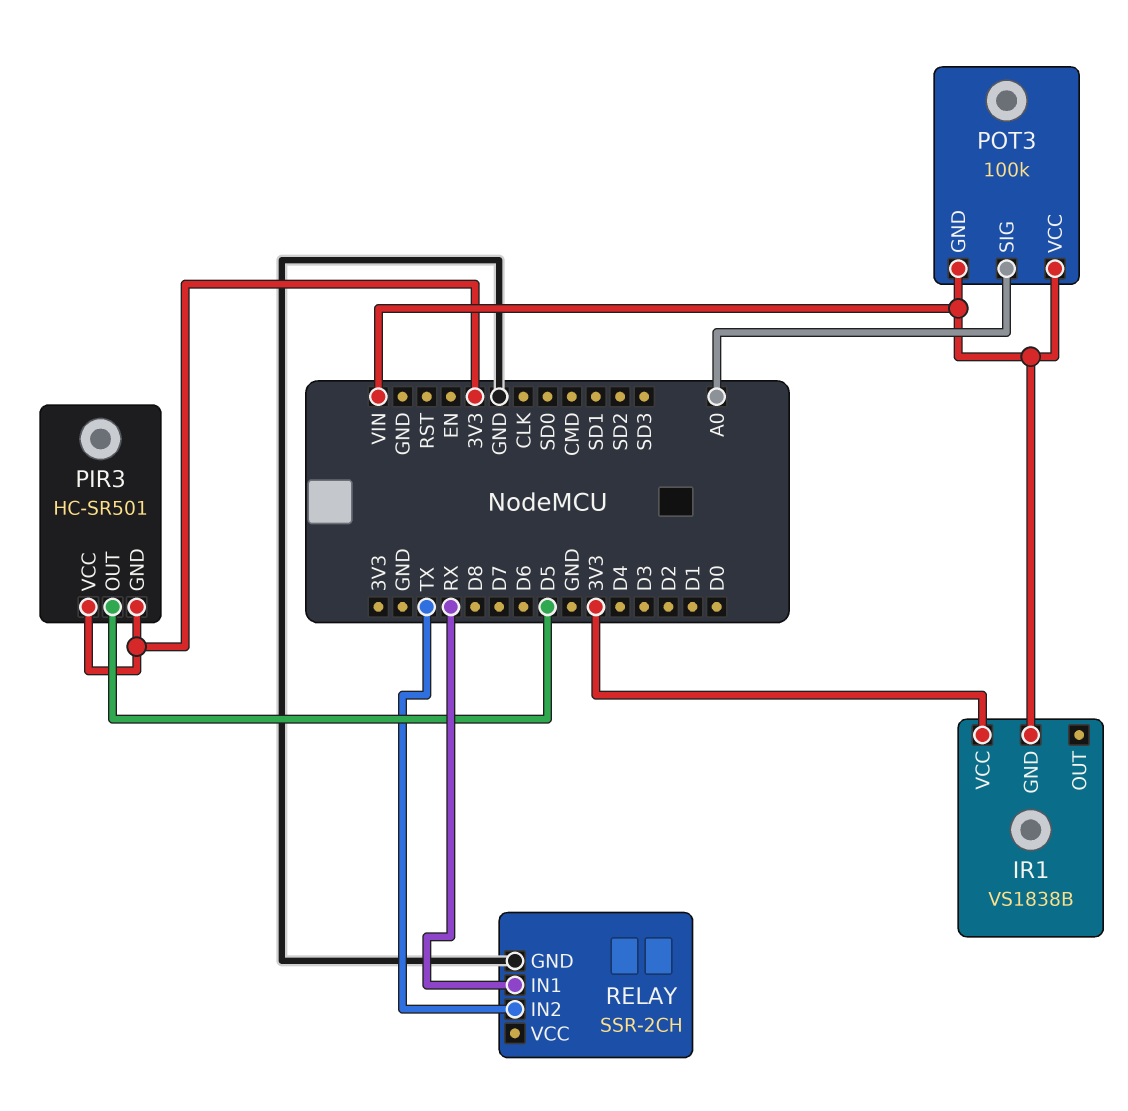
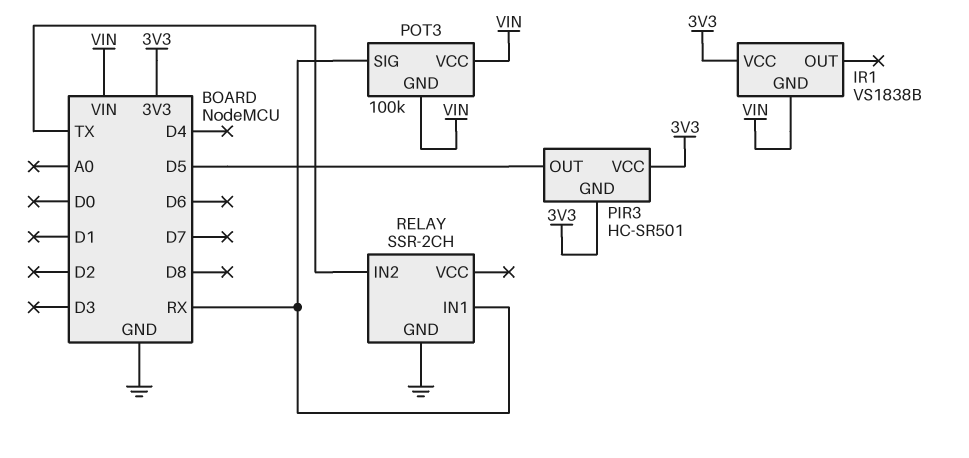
POT3 pin SIG: A0 -> RX

